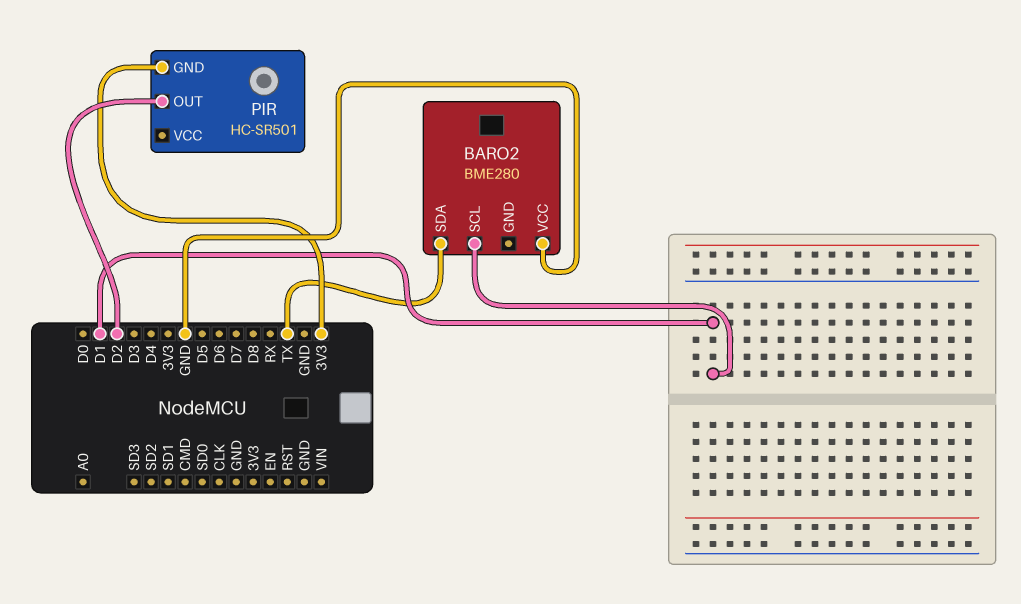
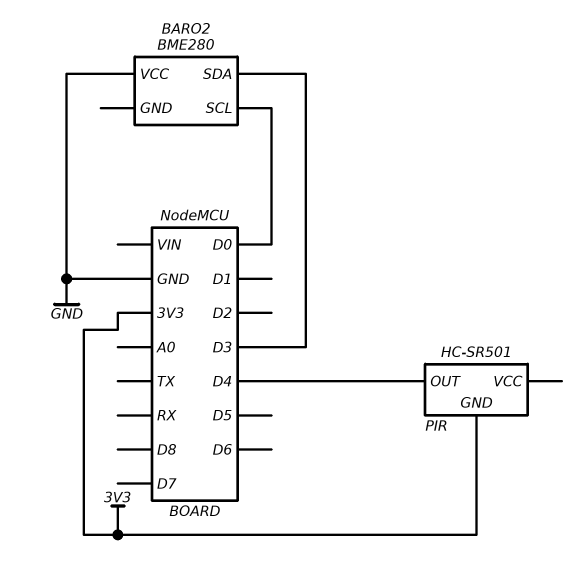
BARO2 pin SCL: D1 -> D0
BARO2 pin SDA: TX -> D3
PIR pin OUT: D2 -> D4

